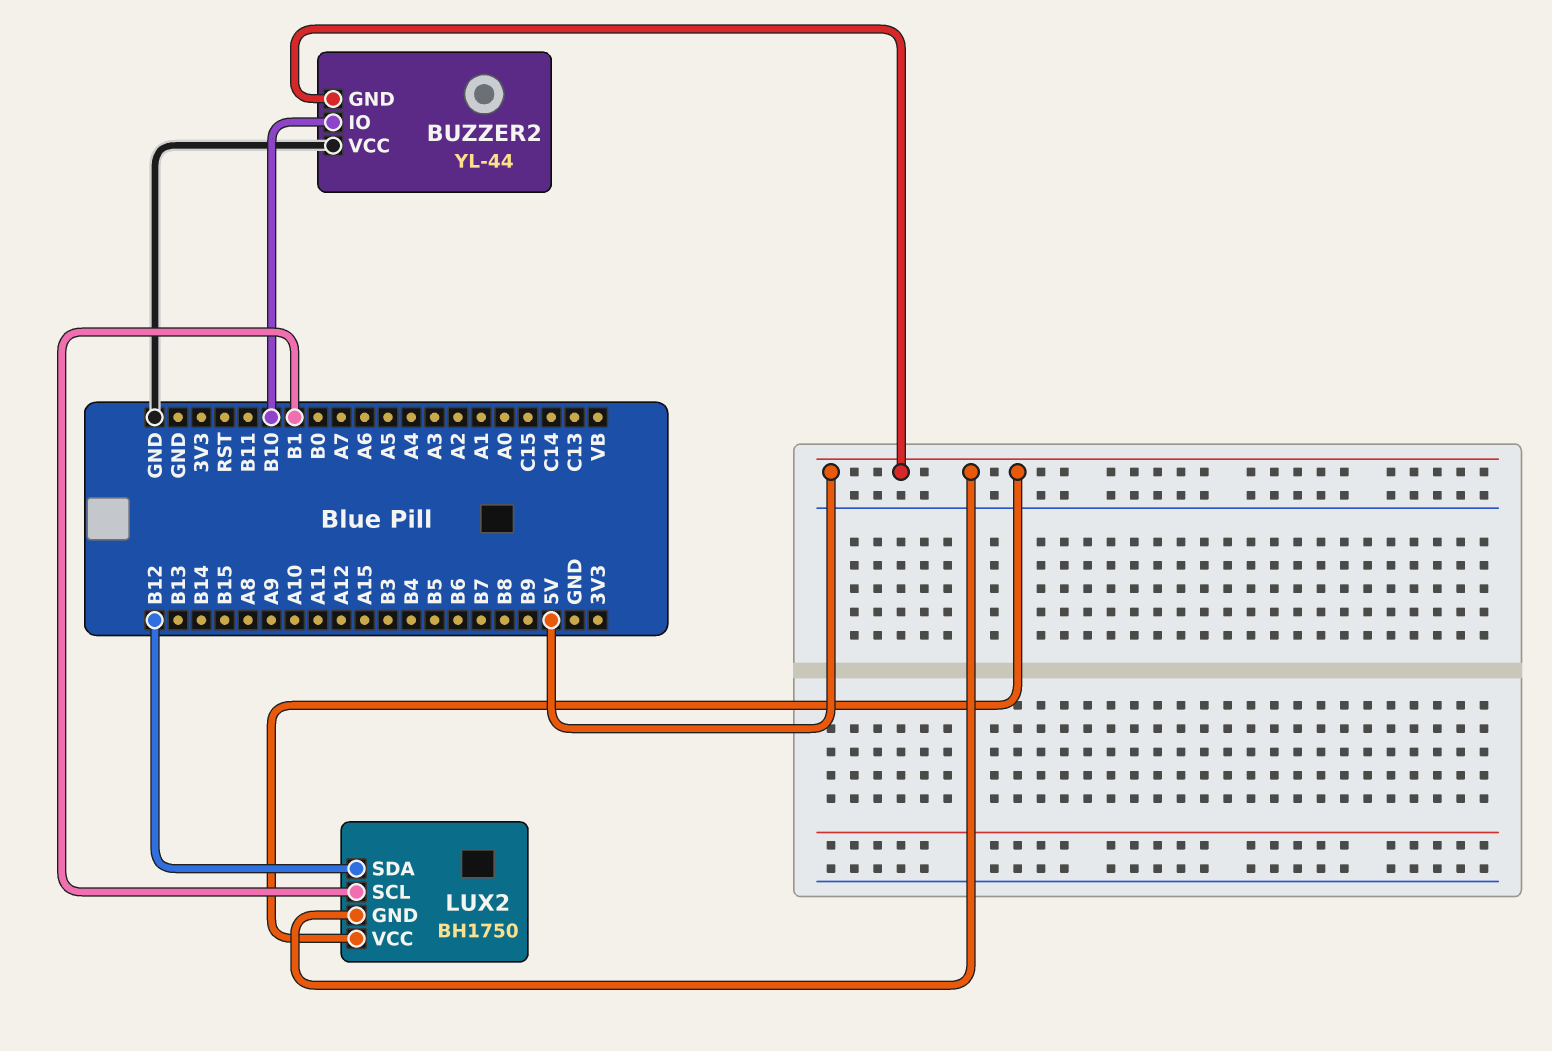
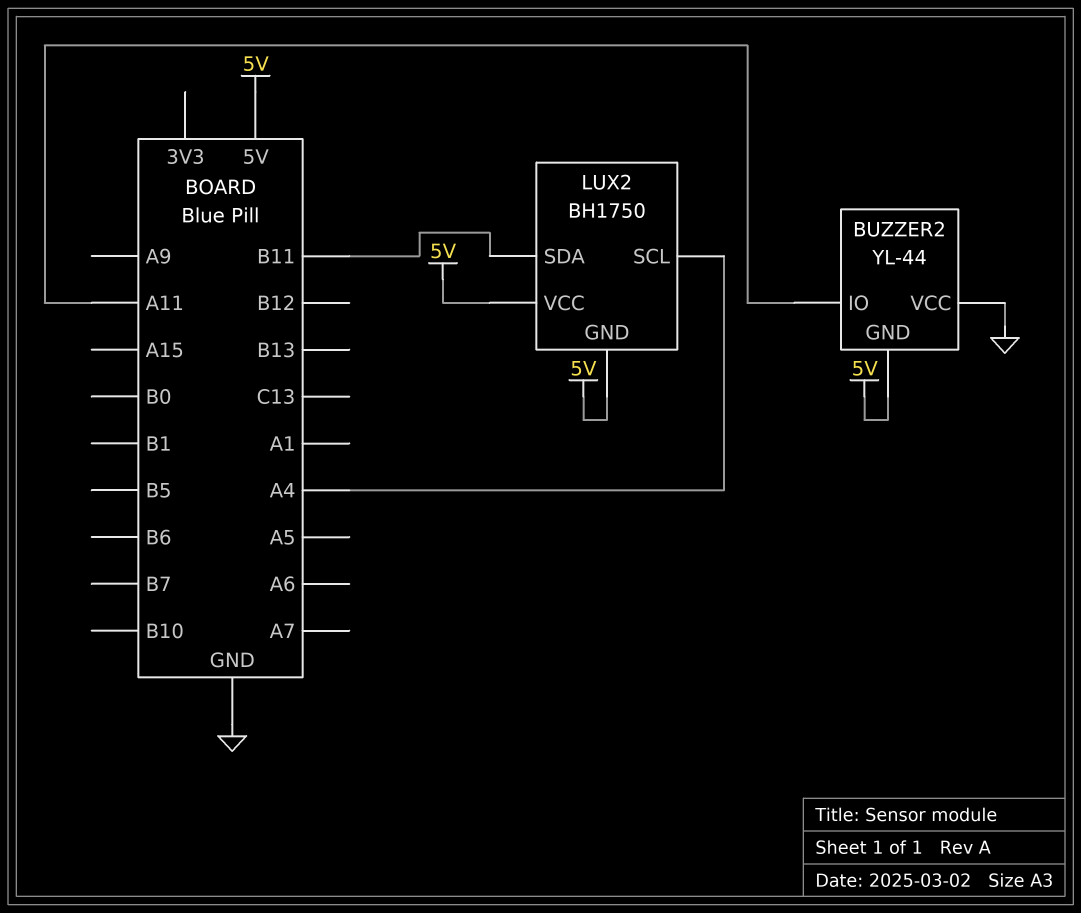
BUZZER2 pin IO: B10 -> A11
LUX2 pin SCL: B1 -> A4
LUX2 pin SDA: B12 -> B11

